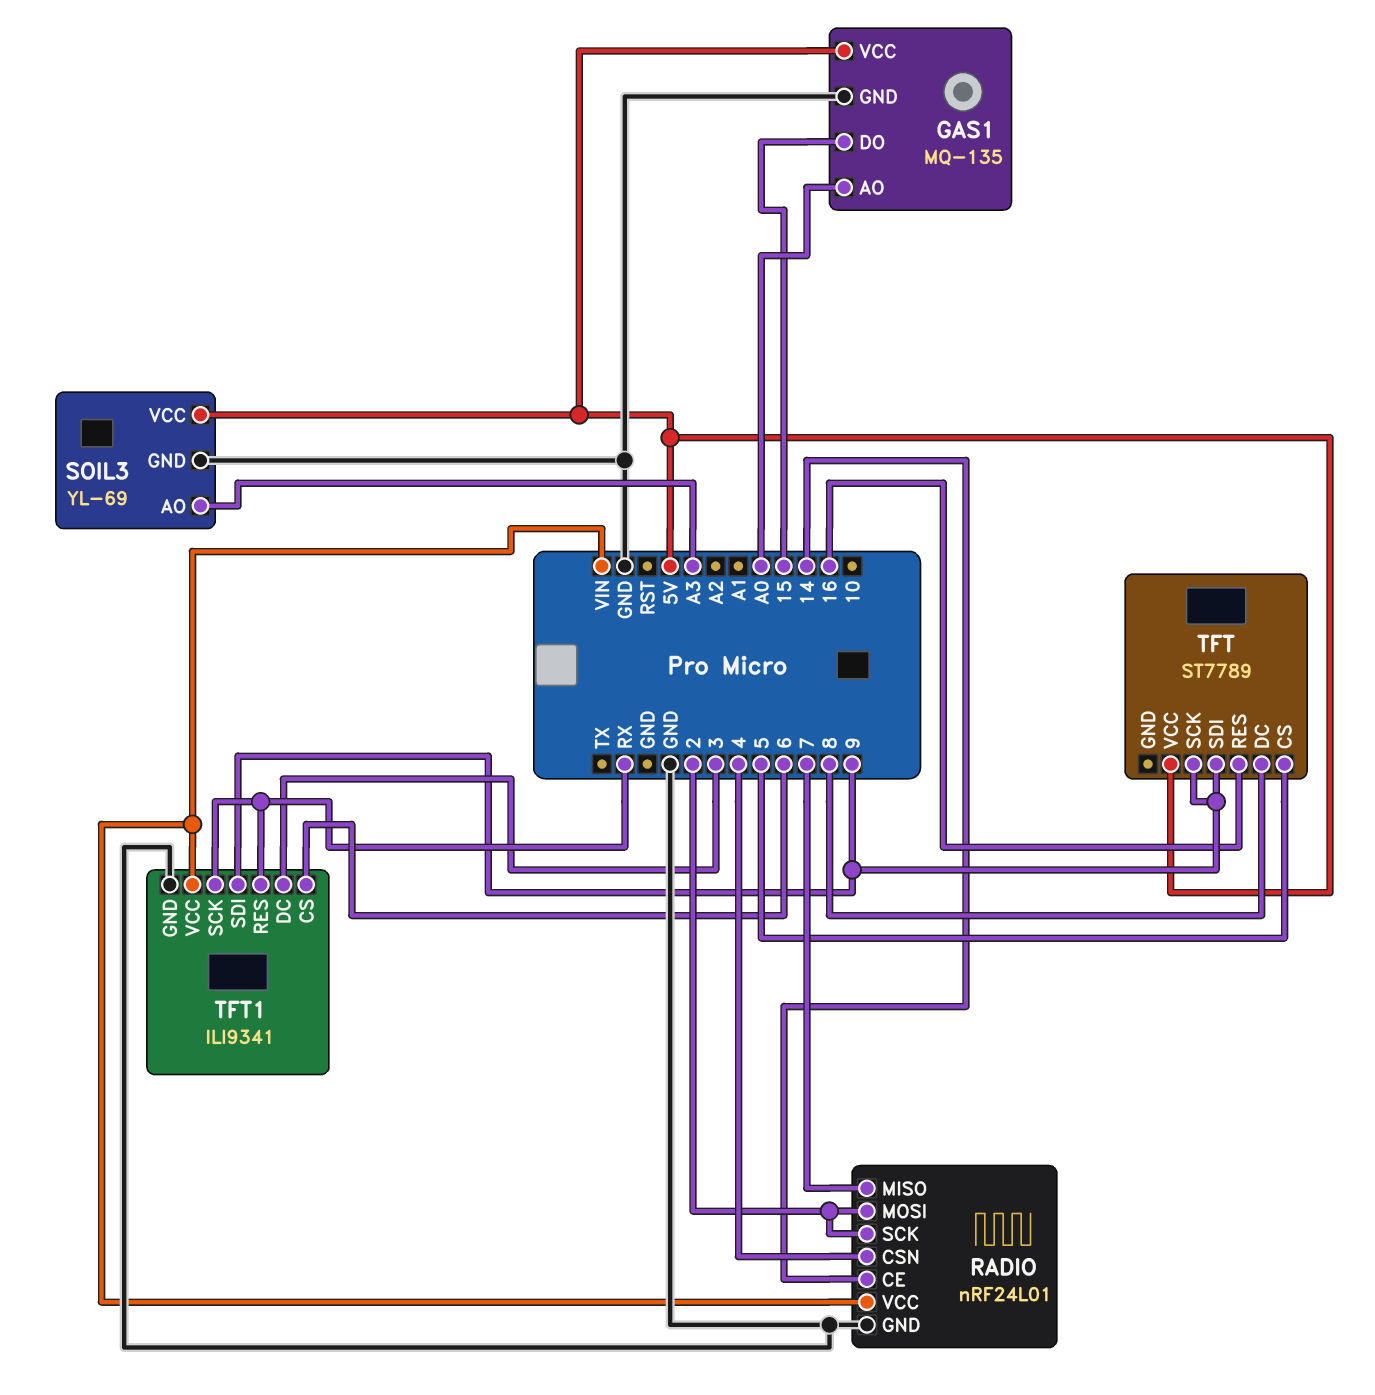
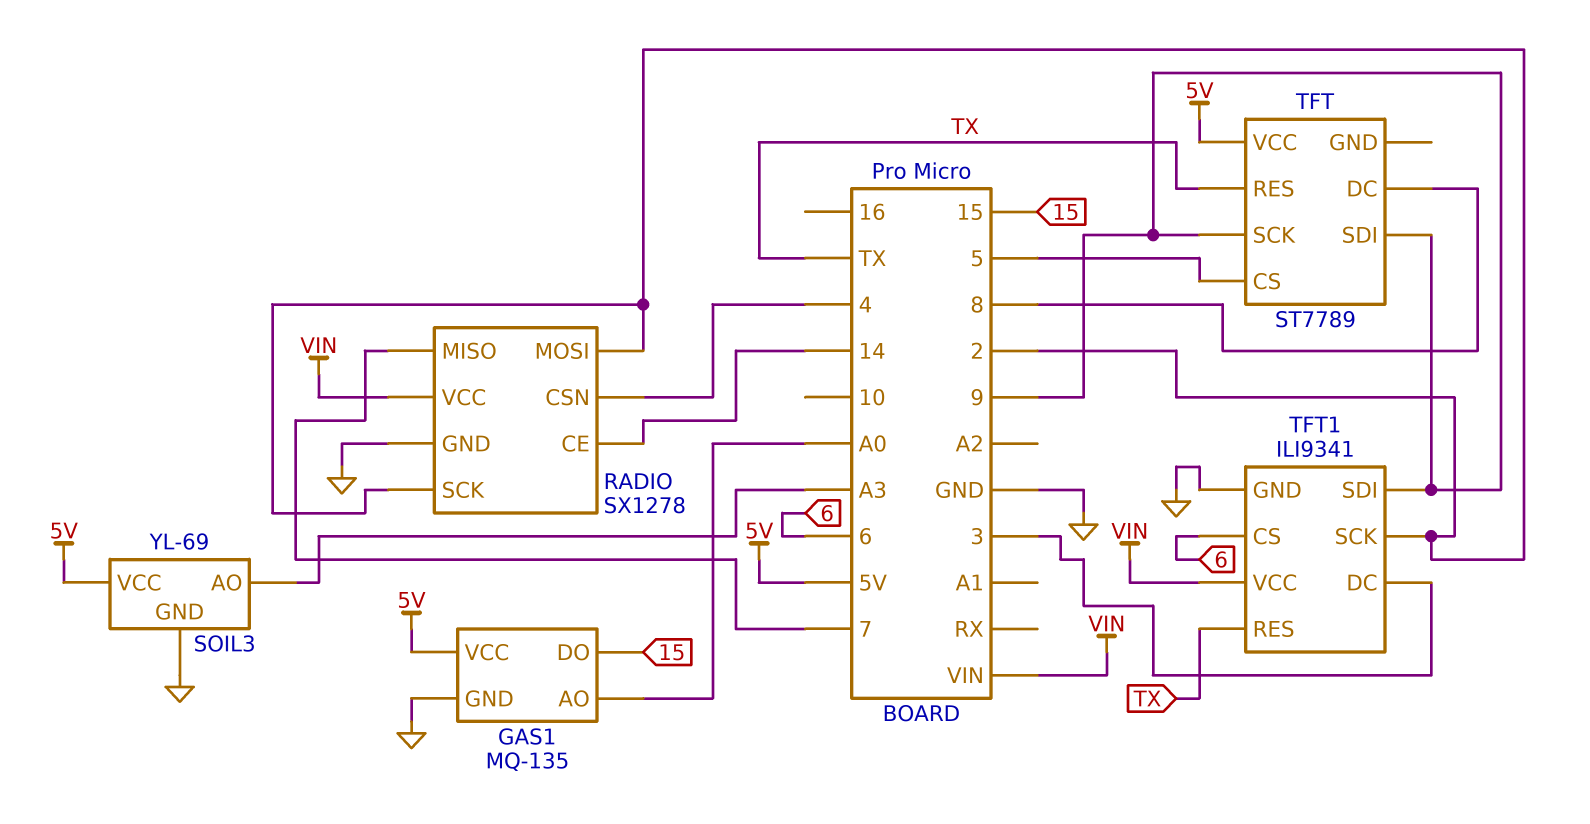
RADIO: nRF24L01 -> SX1278
TFT pin RES: 16 -> TX
TFT1 pin RES: RX -> TX
TFT1 pin SCK: RX -> 2

